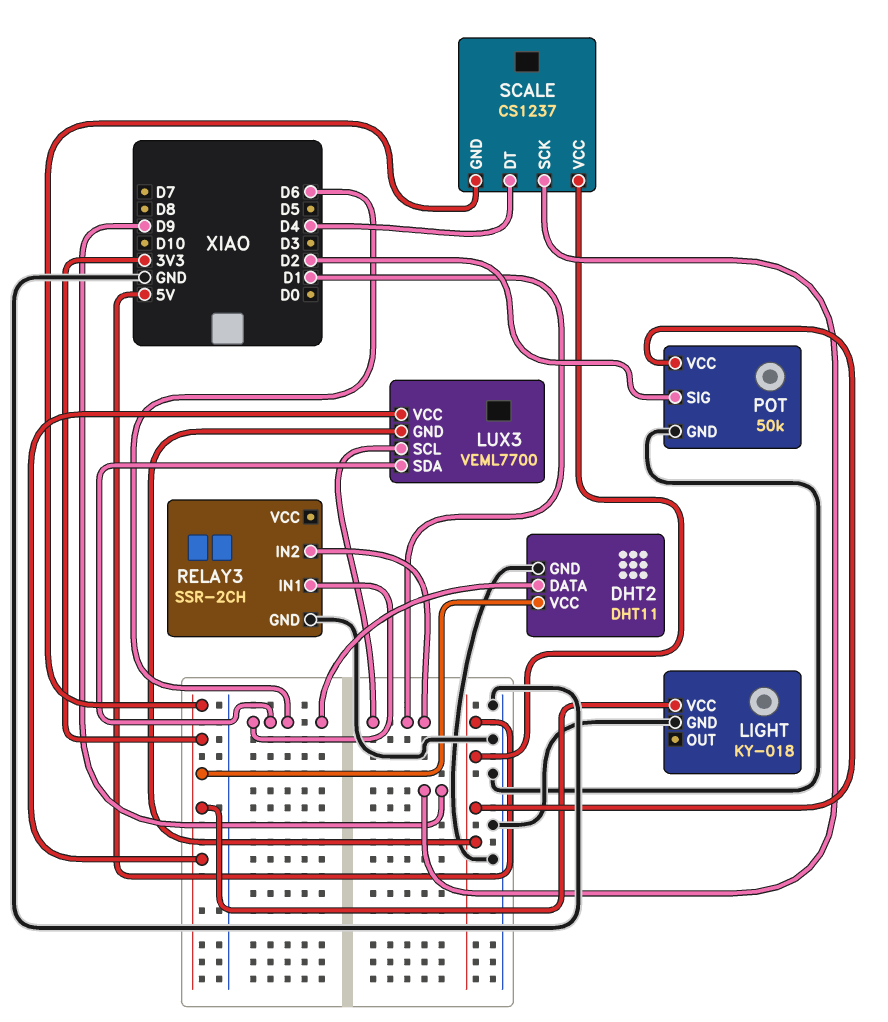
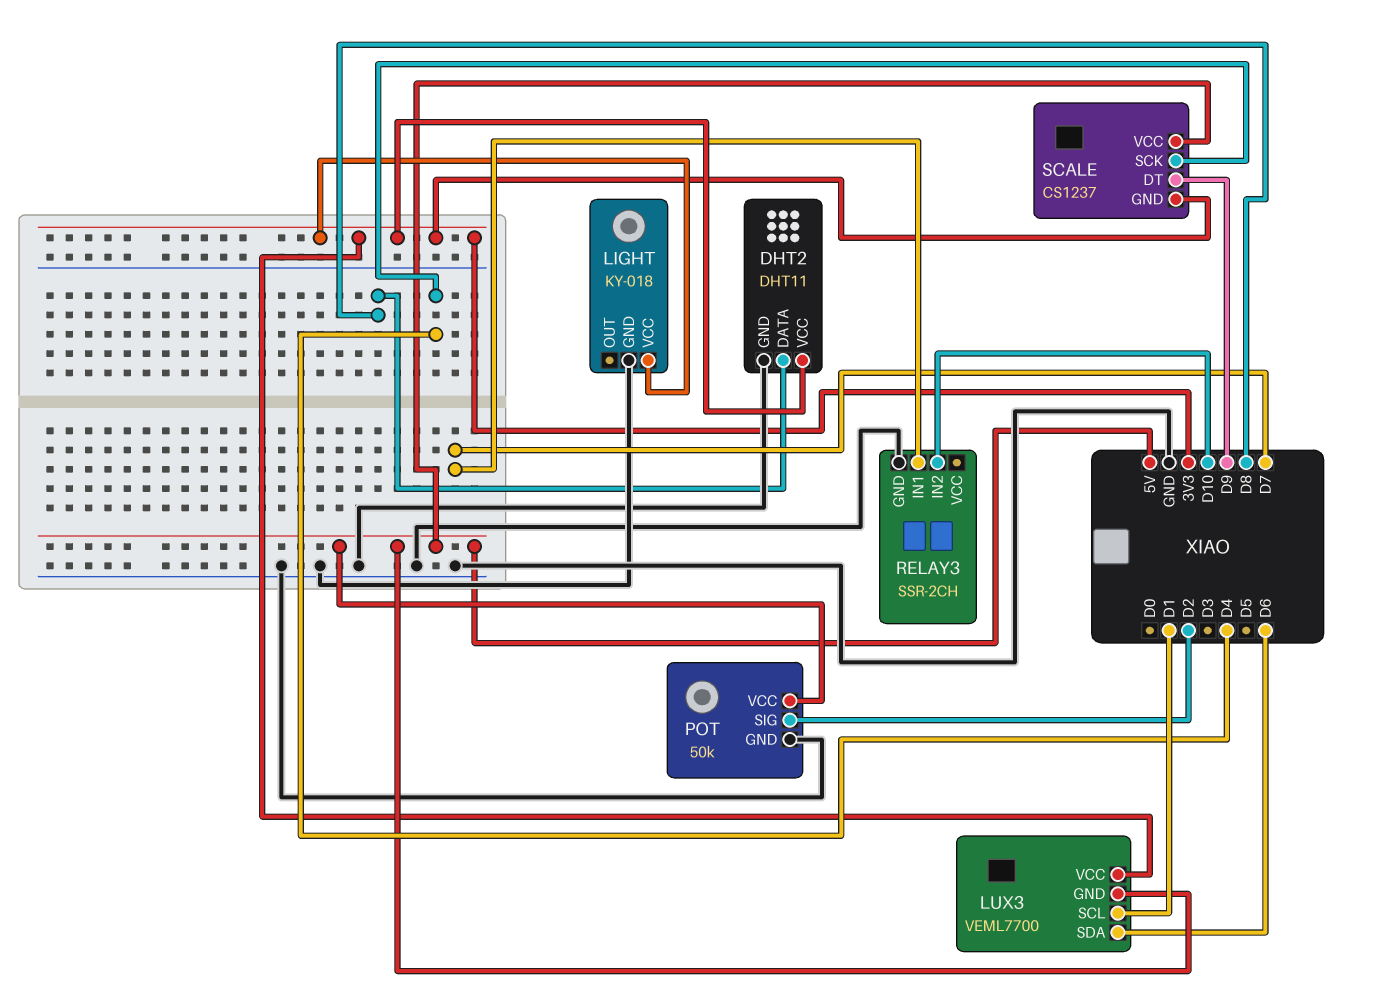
DHT2 pin DATA: D6 -> D8
RELAY3 pin IN1: D6 -> D7
RELAY3 pin IN2: D1 -> D10
SCALE pin DT: D4 -> D9
SCALE pin SCK: D9 -> D4

